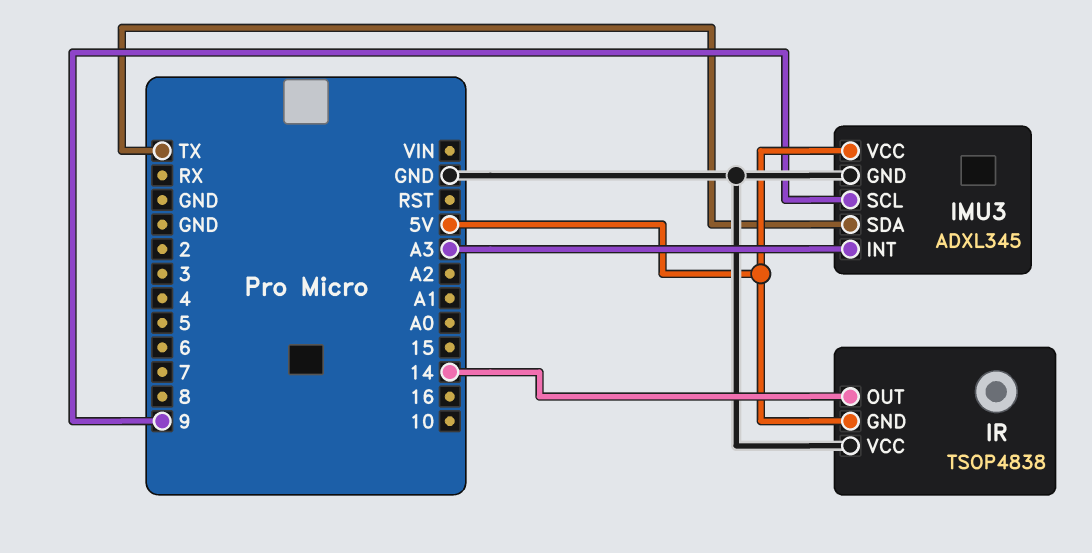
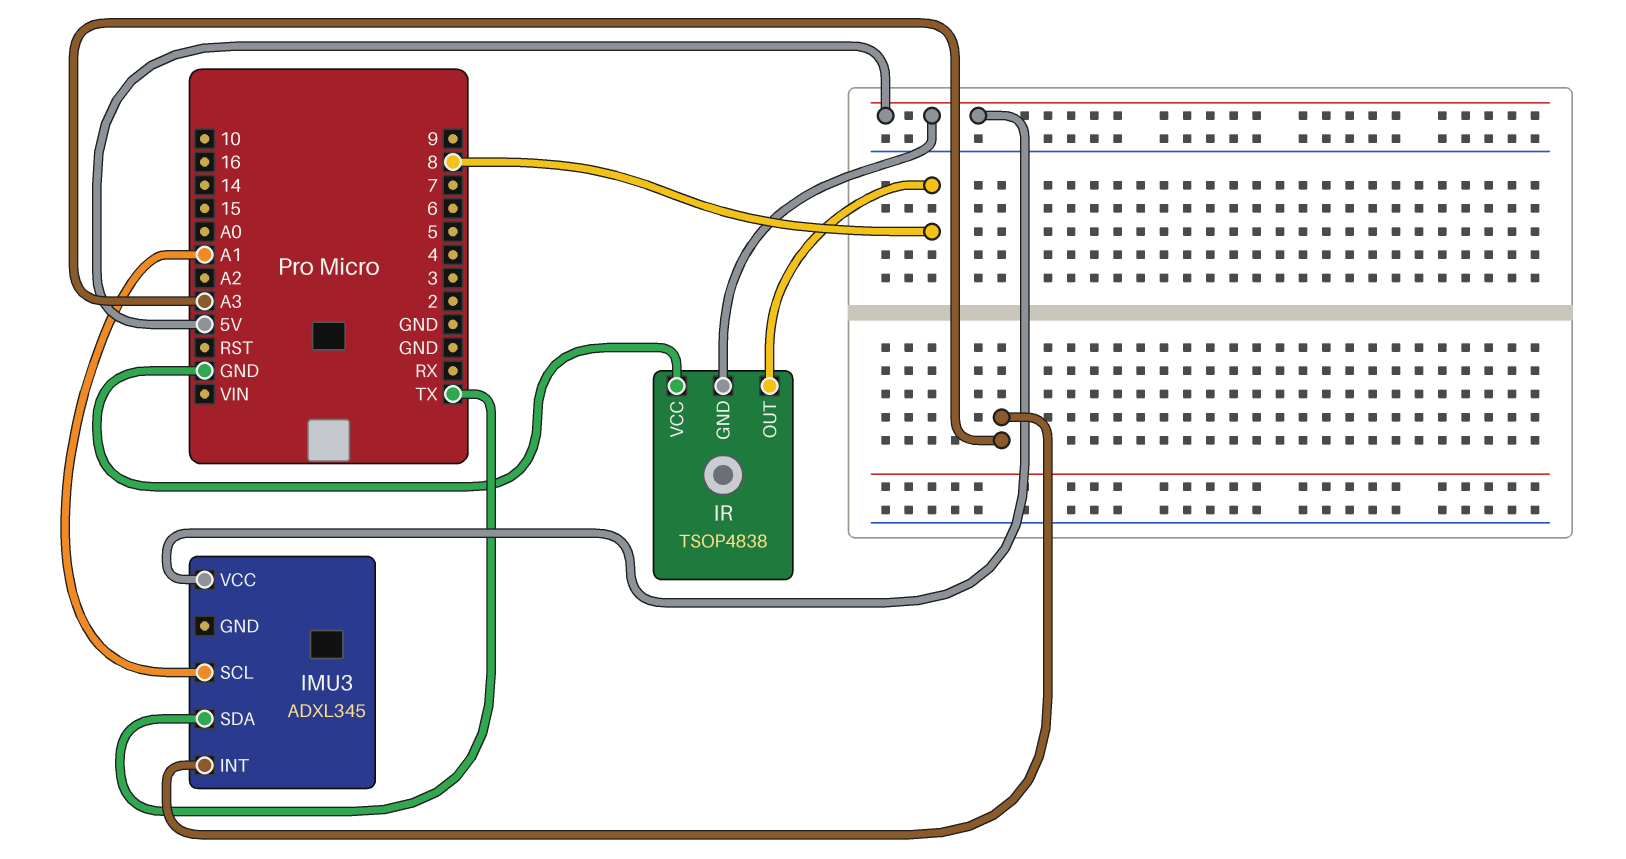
IMU3 pin GND: GND -> none
IMU3 pin SCL: 9 -> A1
IR pin OUT: 14 -> 8

